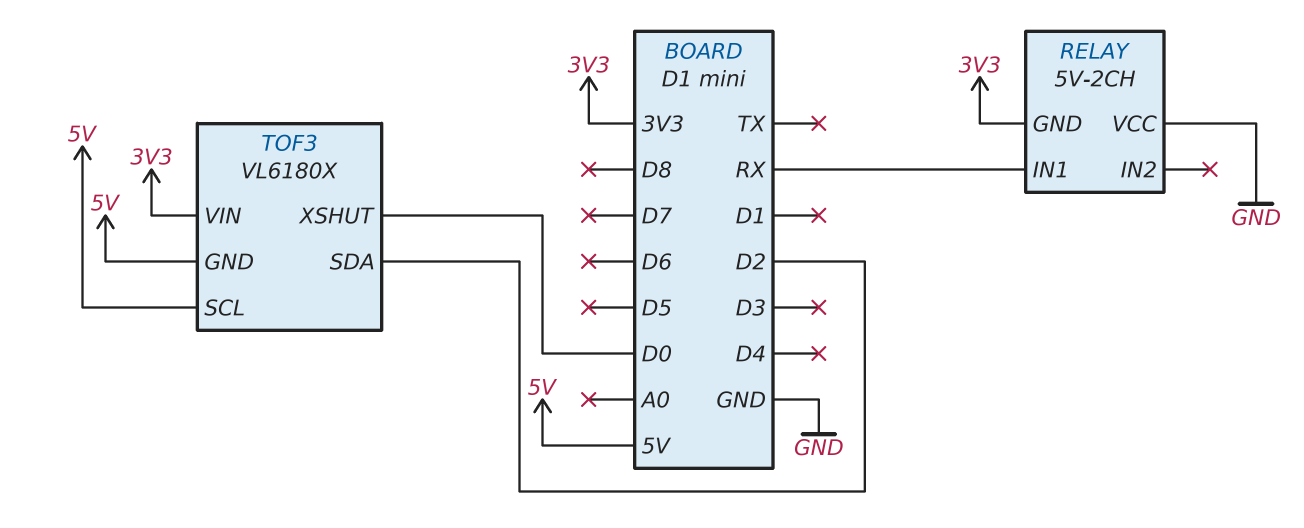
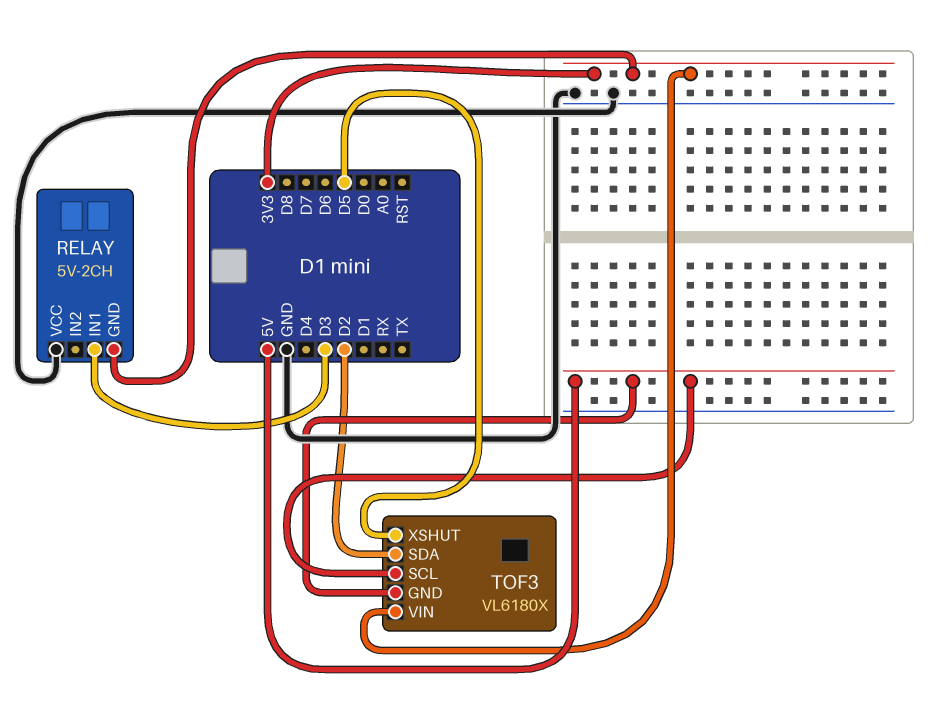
RELAY pin IN1: RX -> D3
TOF3 pin XSHUT: D0 -> D5

